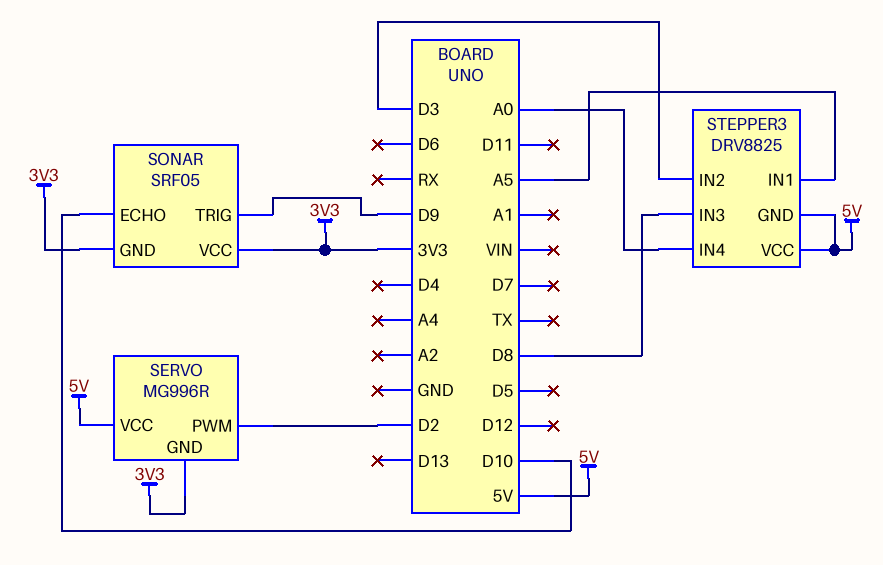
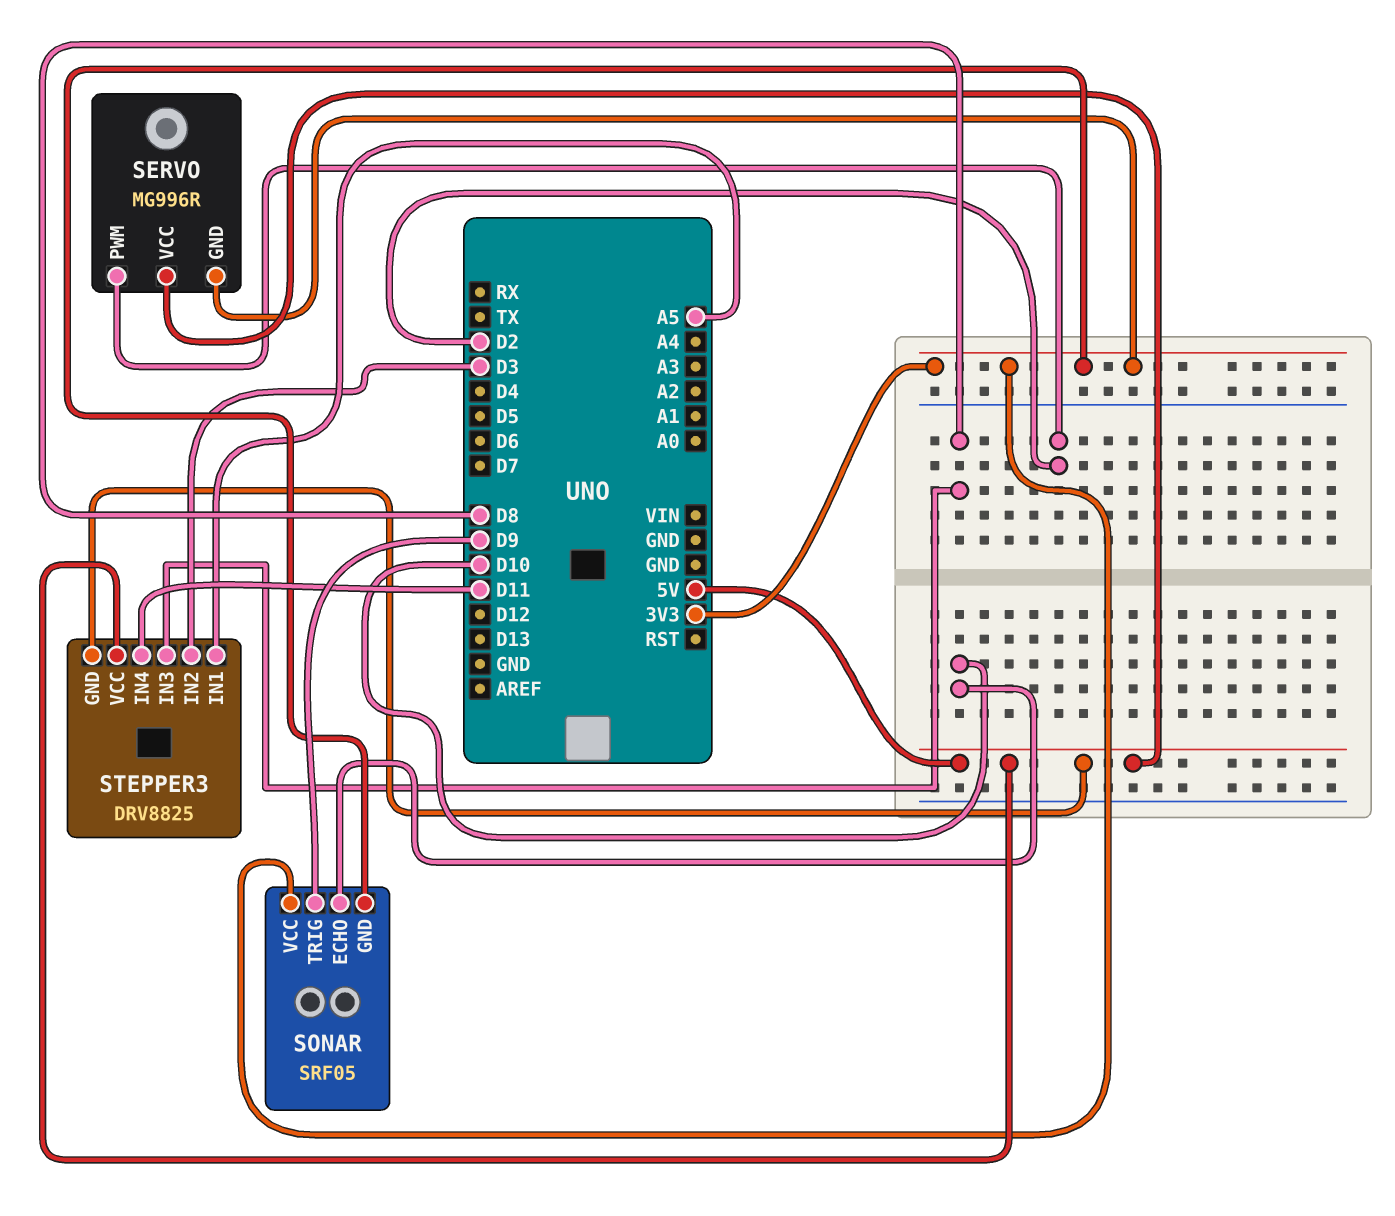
STEPPER3 pin IN4: A0 -> D11

